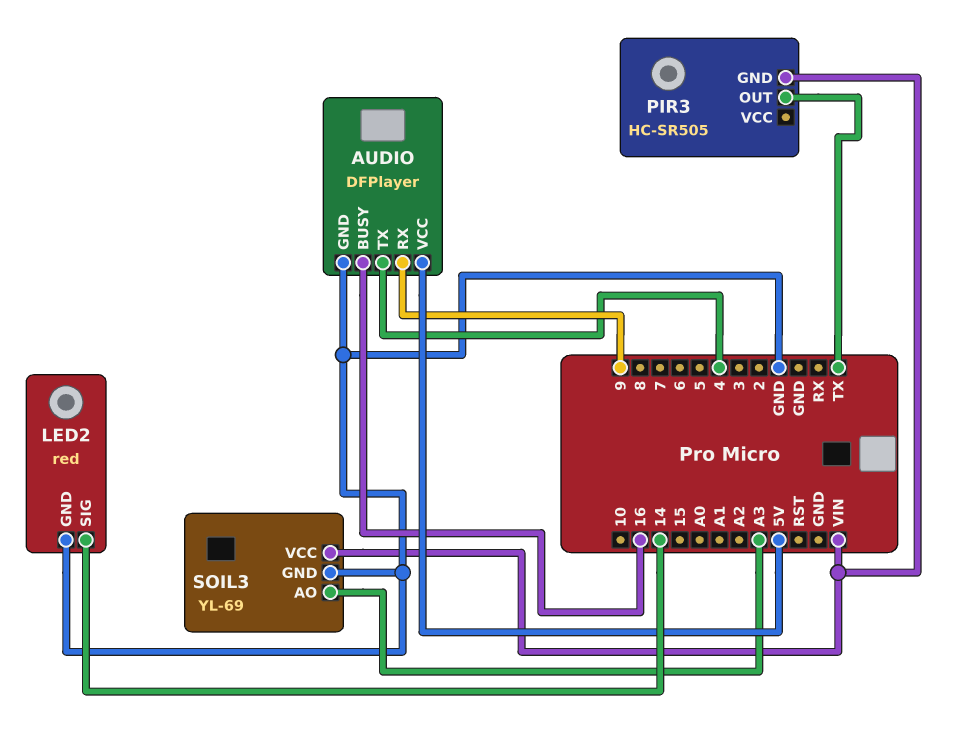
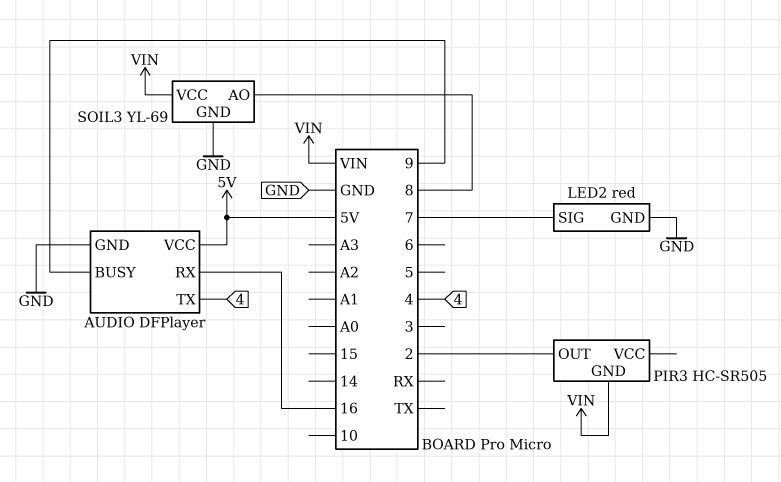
AUDIO pin BUSY: 16 -> 9
AUDIO pin RX: 9 -> 16
LED2 pin SIG: 14 -> 7
PIR3 pin OUT: TX -> 2
SOIL3 pin AO: A3 -> 8

